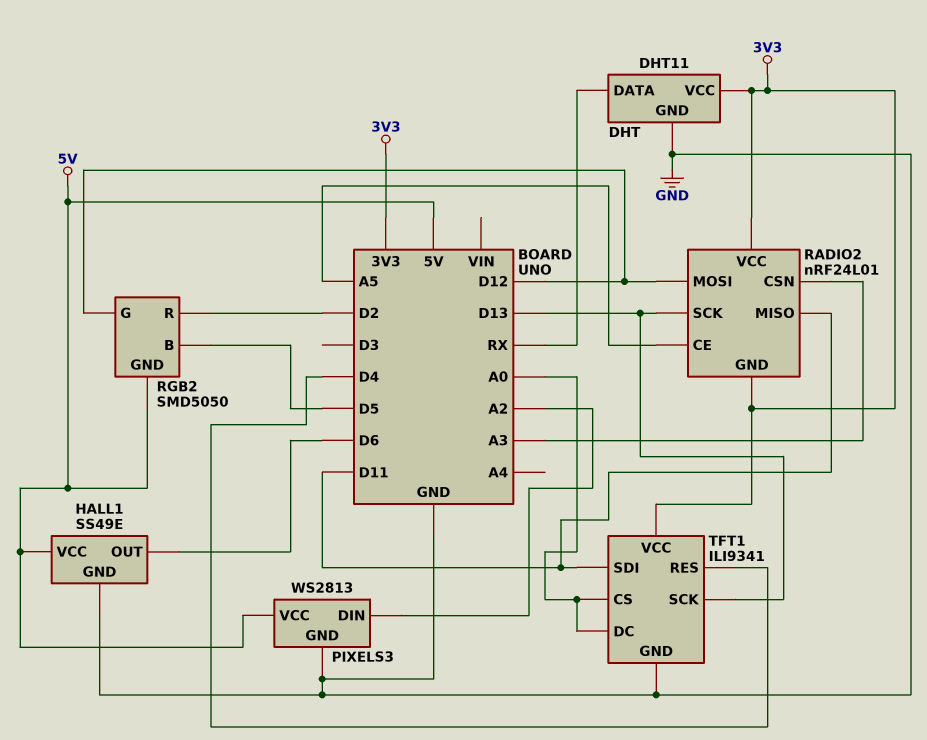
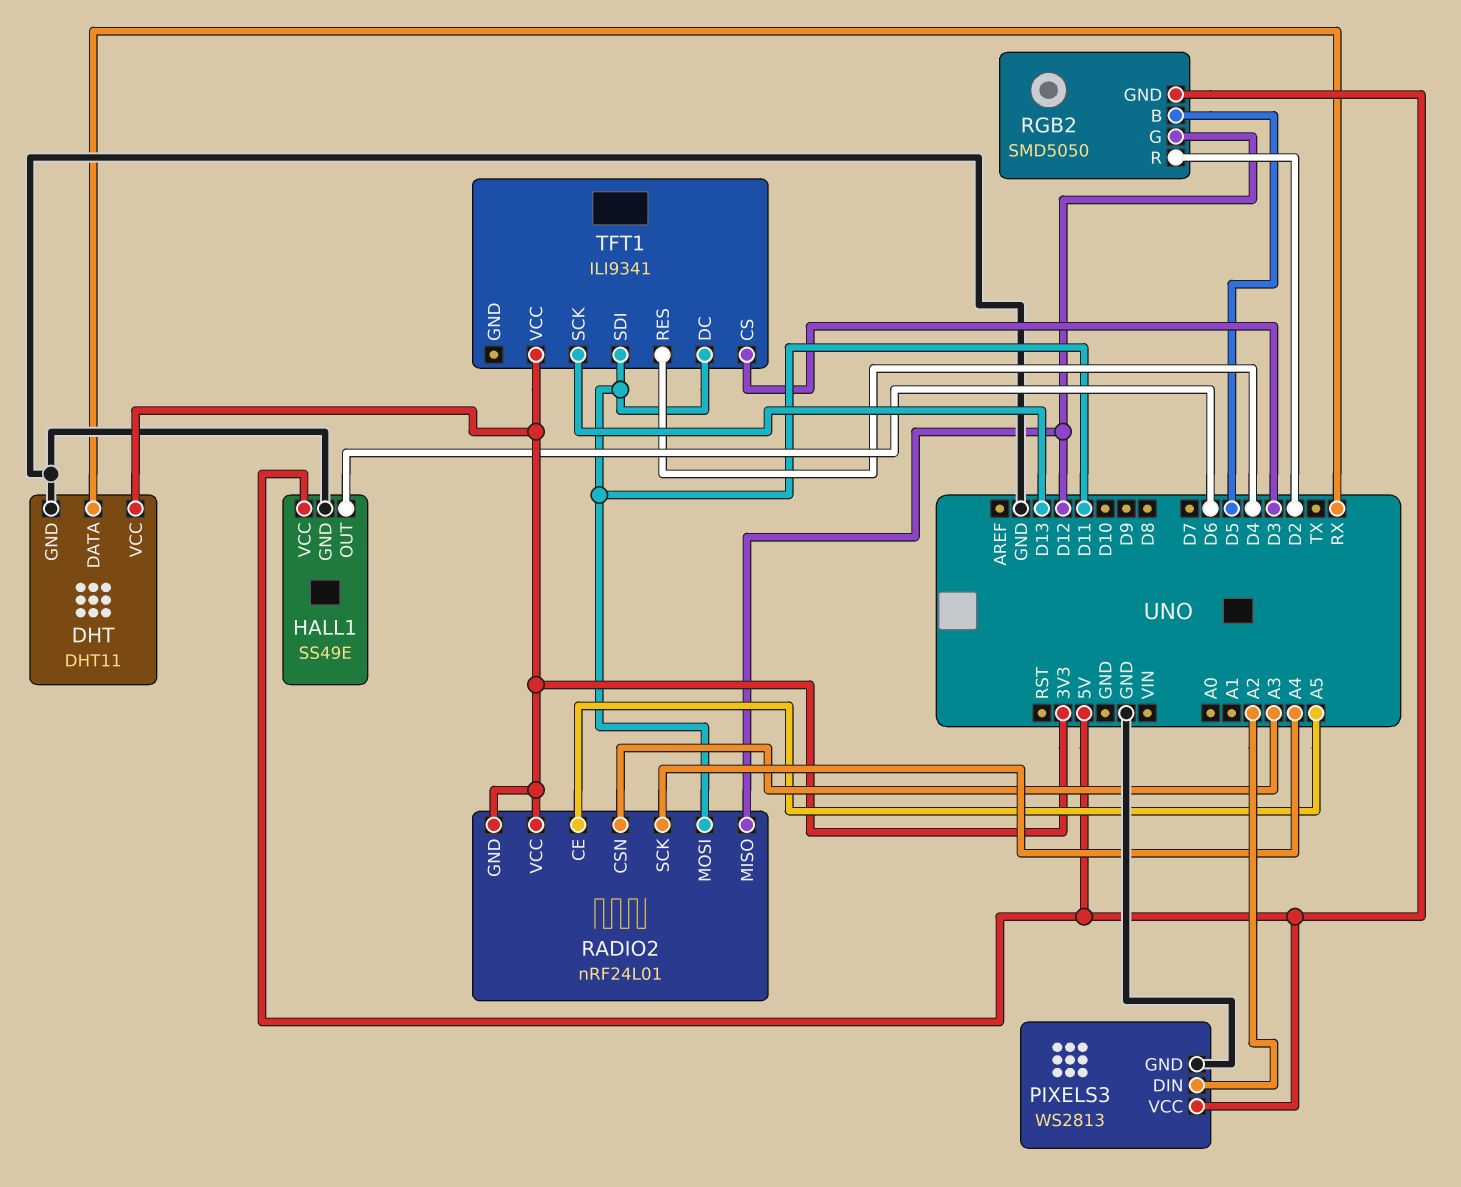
RADIO2 pin MISO: D11 -> D12
RADIO2 pin MOSI: D12 -> D11
RADIO2 pin SCK: D13 -> A4
TFT1 pin CS: A0 -> D3
TFT1 pin DC: A0 -> D11
TFT1 pin GND: GND -> none

